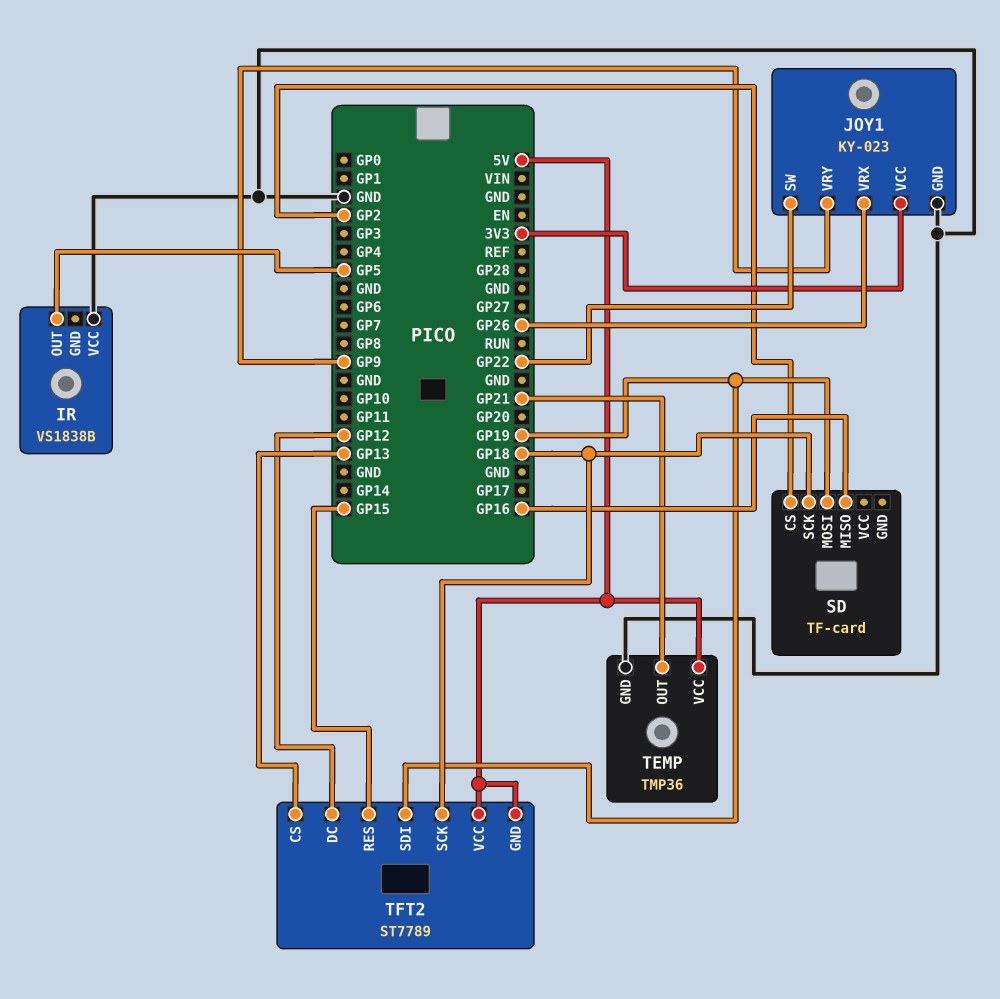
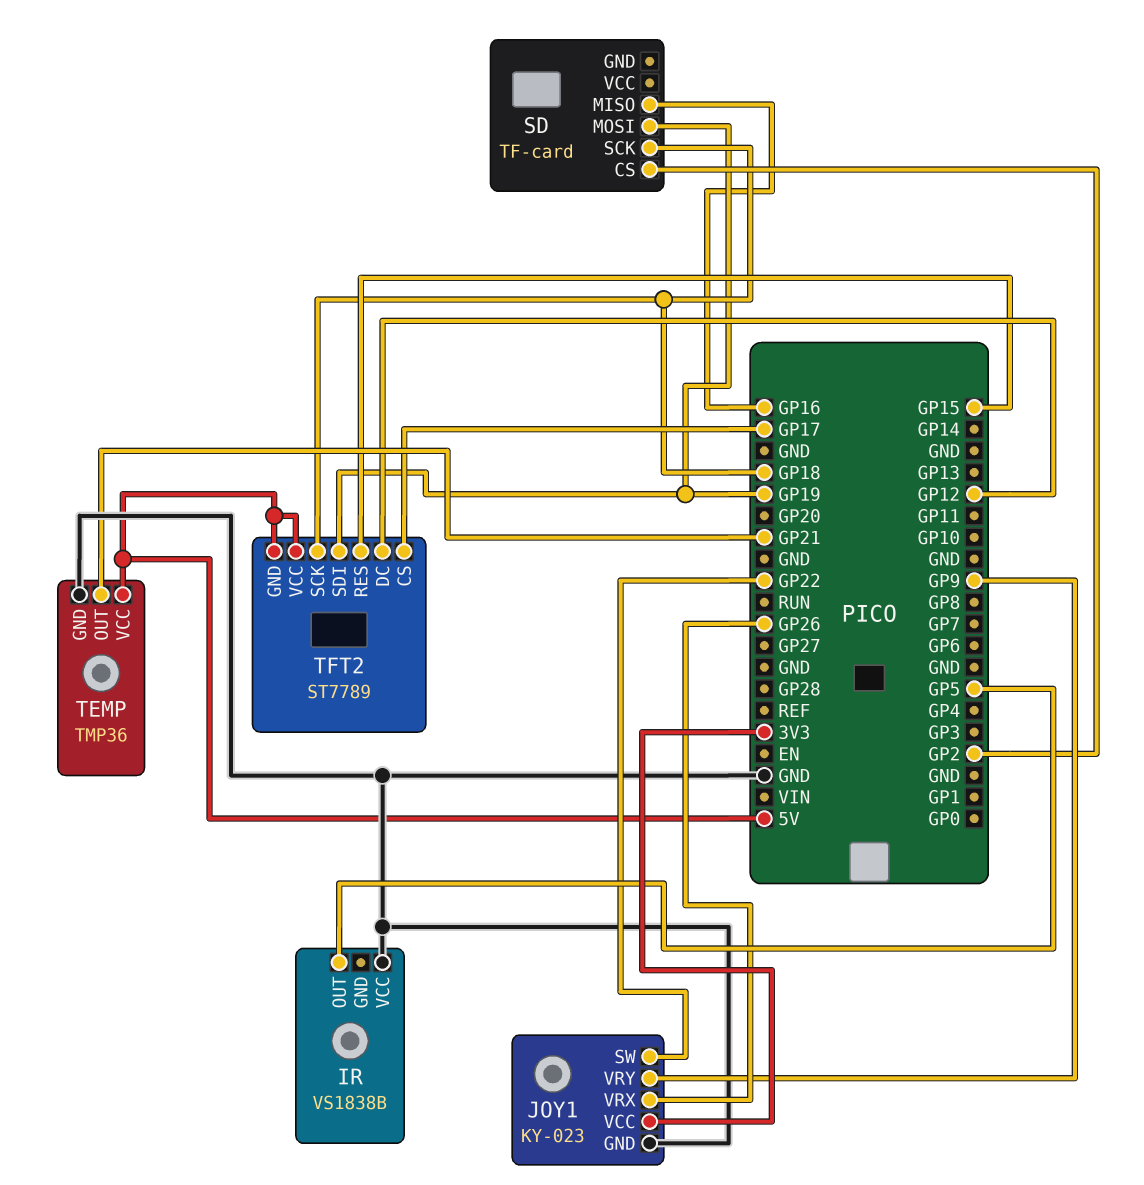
TFT2 pin CS: GP13 -> GP17

